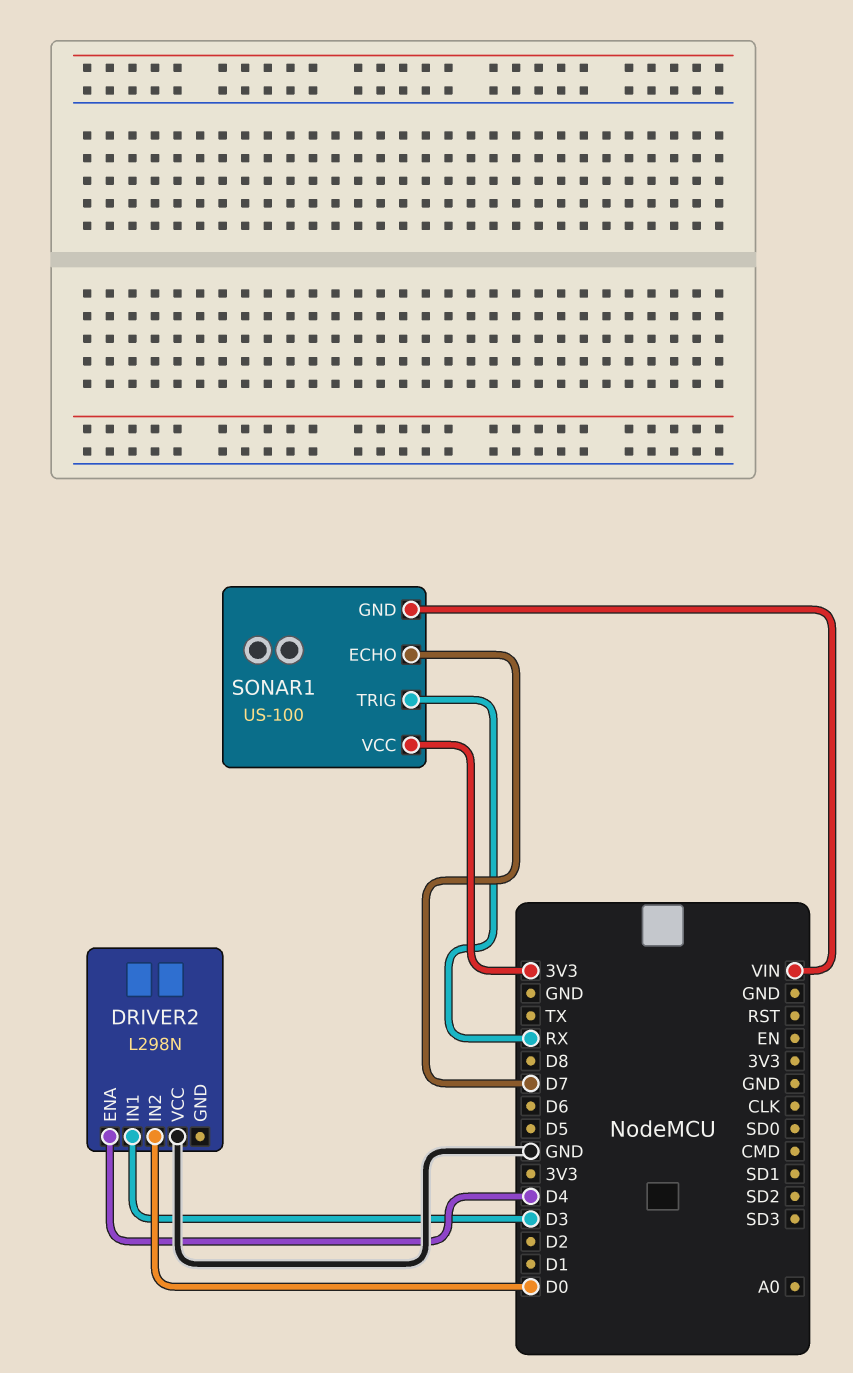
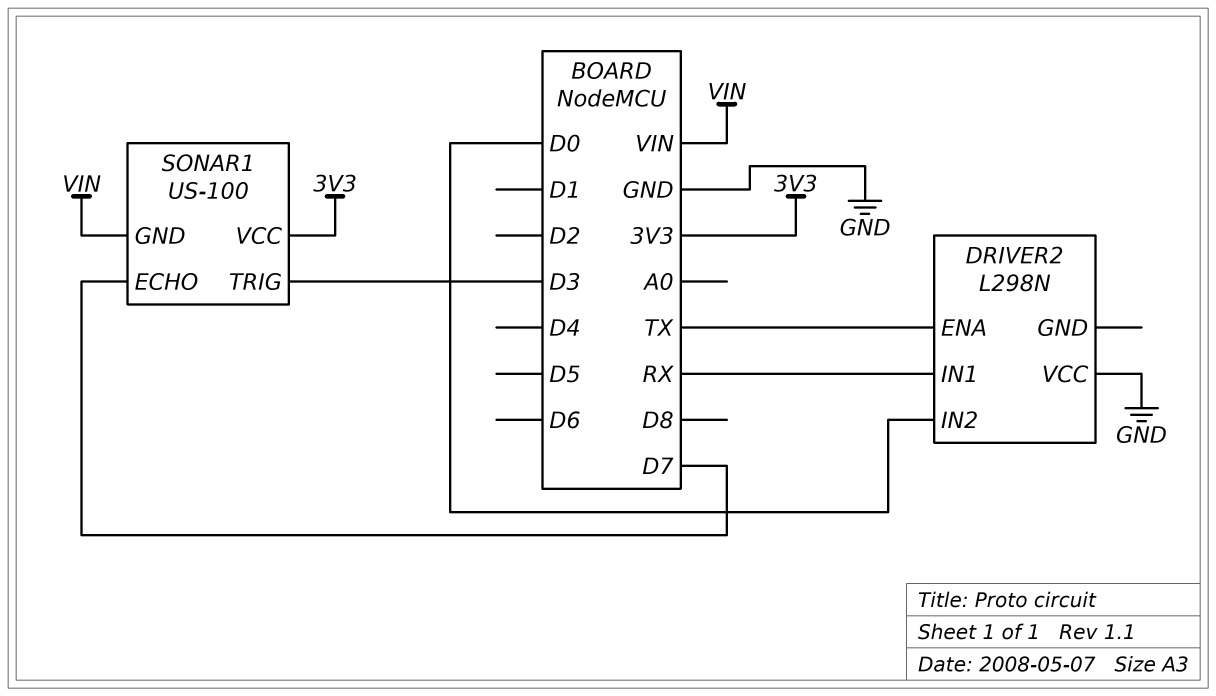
DRIVER2 pin ENA: D4 -> TX
DRIVER2 pin IN1: D3 -> RX
SONAR1 pin TRIG: RX -> D3

